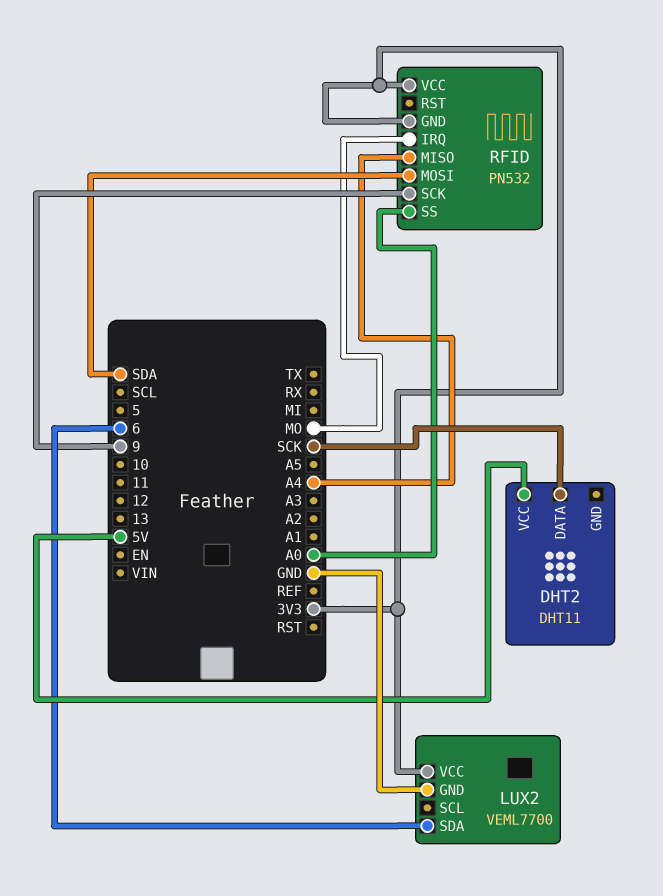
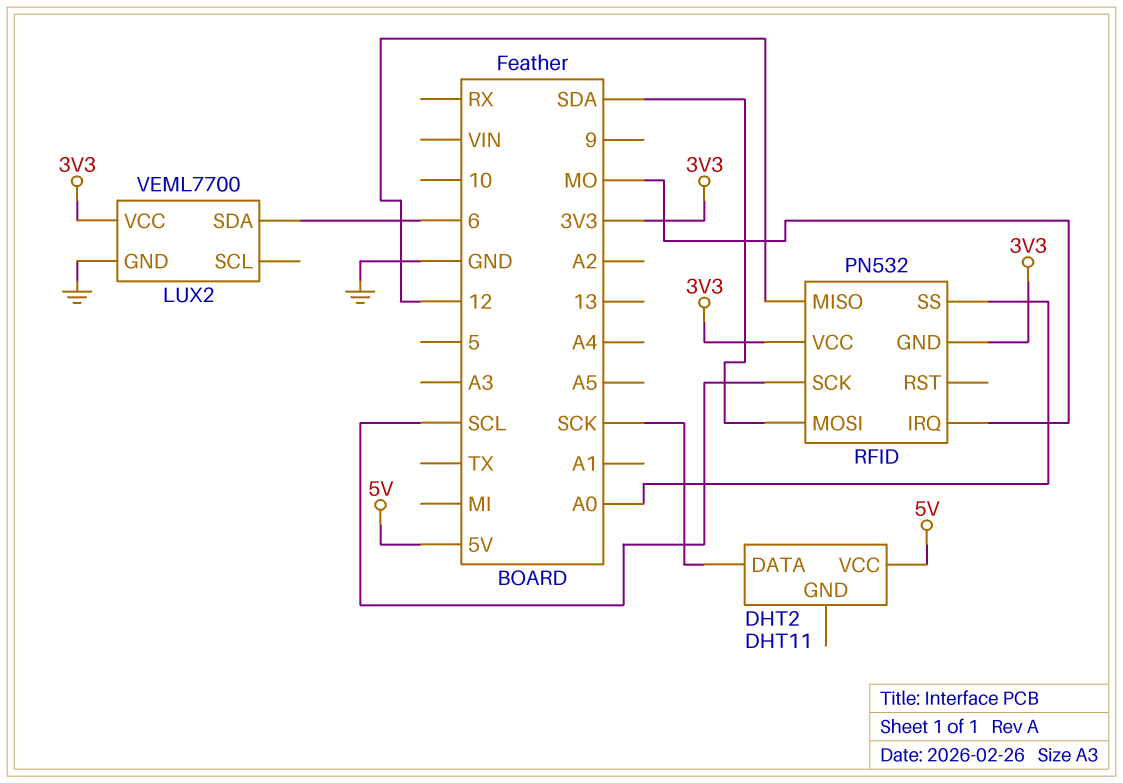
RFID pin MISO: A4 -> 12
RFID pin SCK: 9 -> SCL

